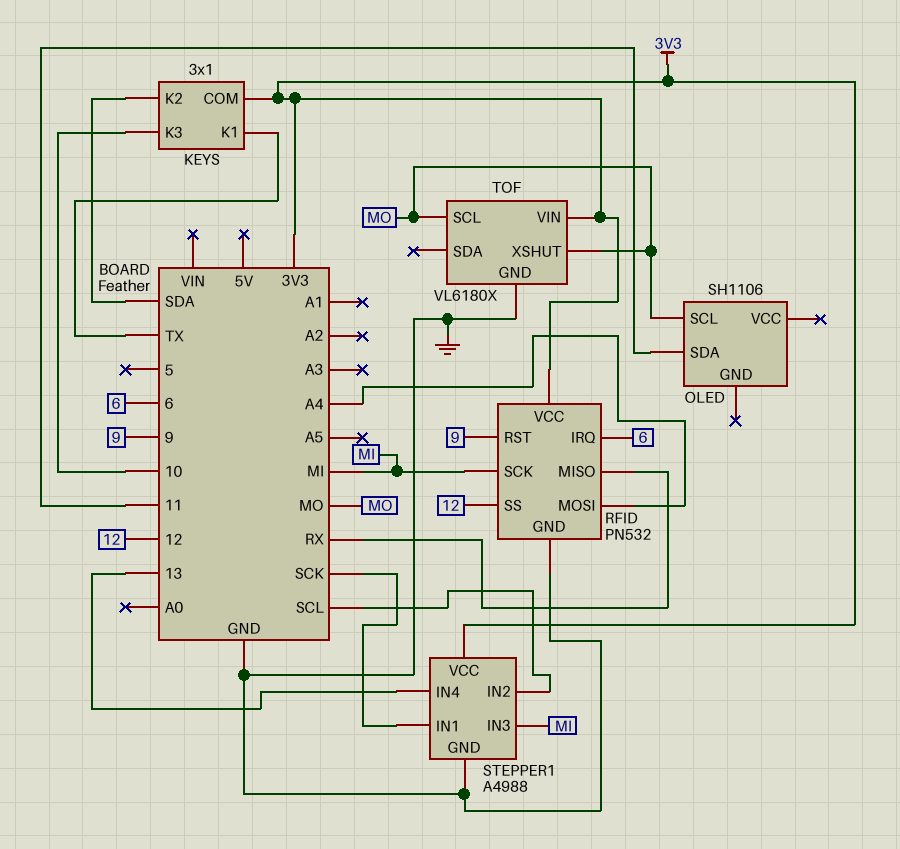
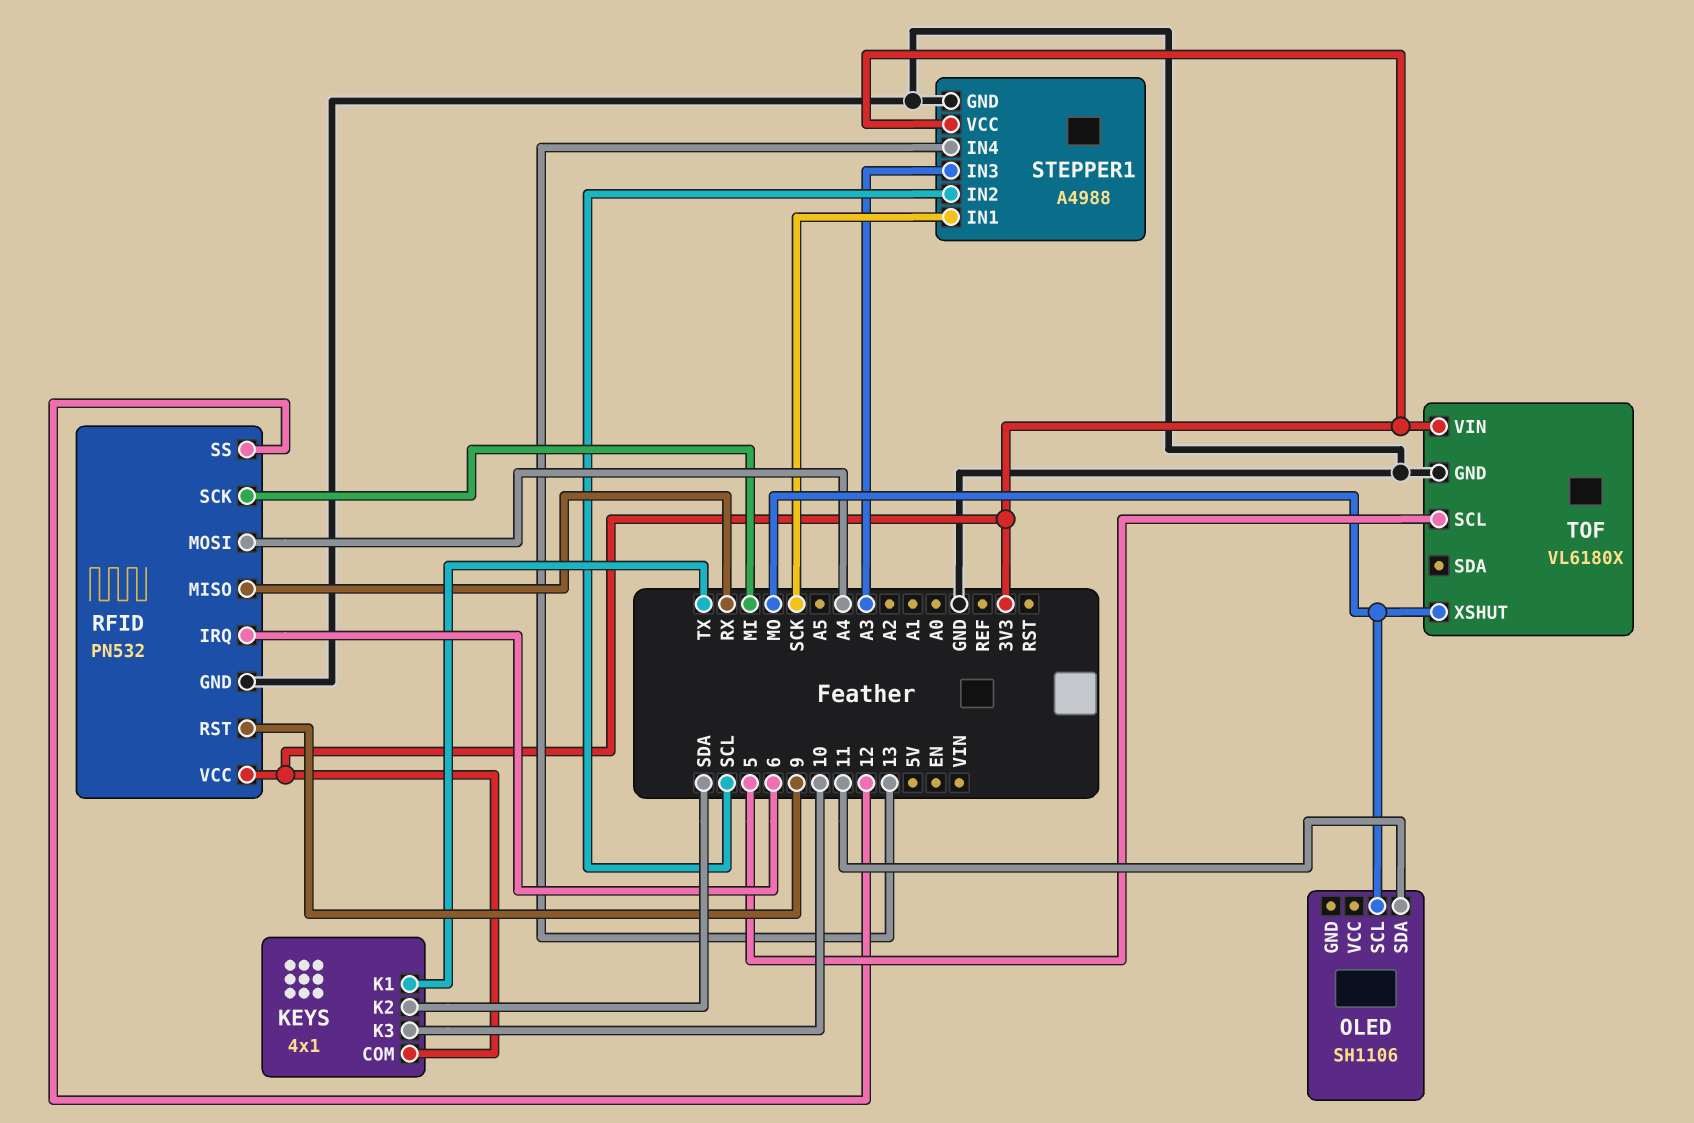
KEYS: 3x1 -> 4x1
STEPPER1 pin IN3: MI -> A3
TOF pin SCL: MO -> 5

